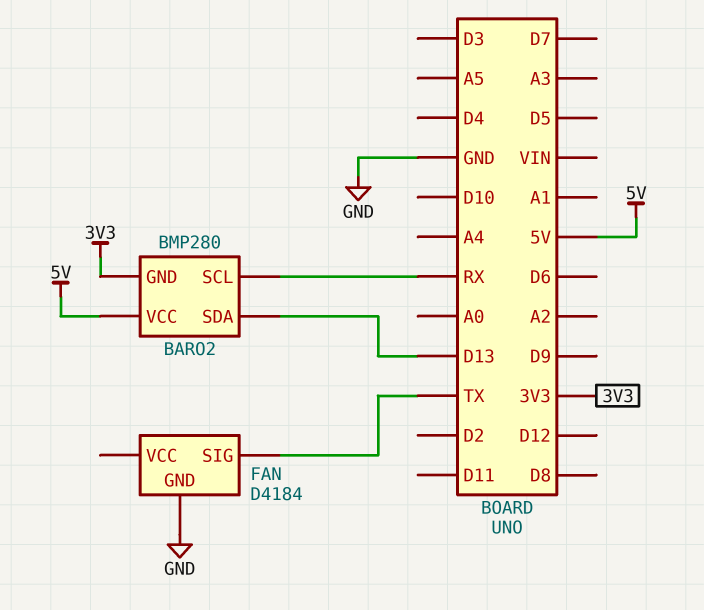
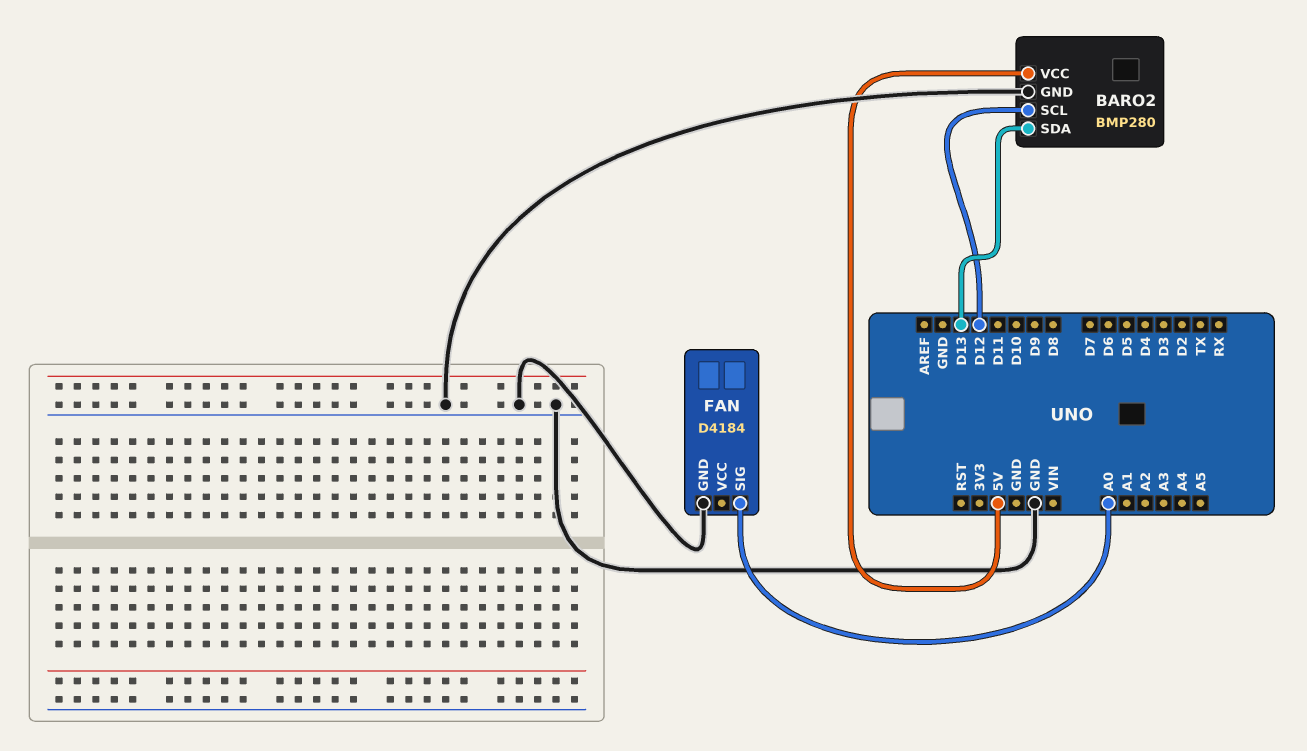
BARO2 pin GND: 3V3 -> GND
BARO2 pin SCL: RX -> D12
FAN pin SIG: TX -> A0

